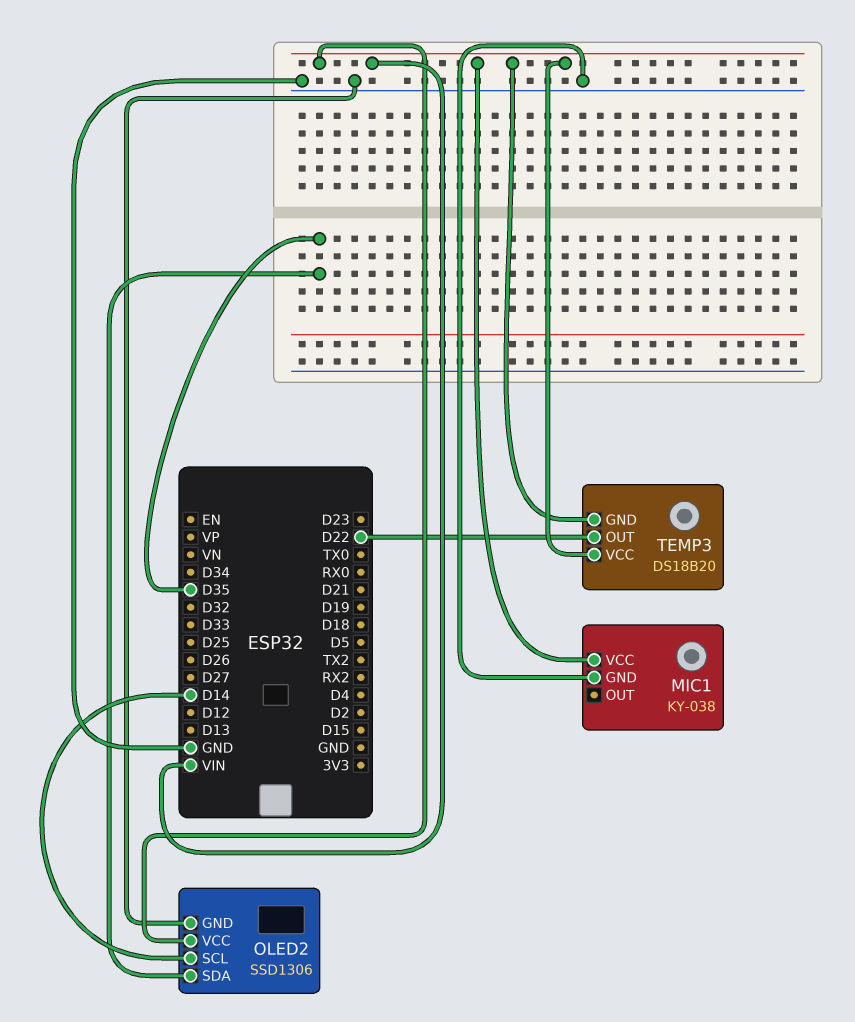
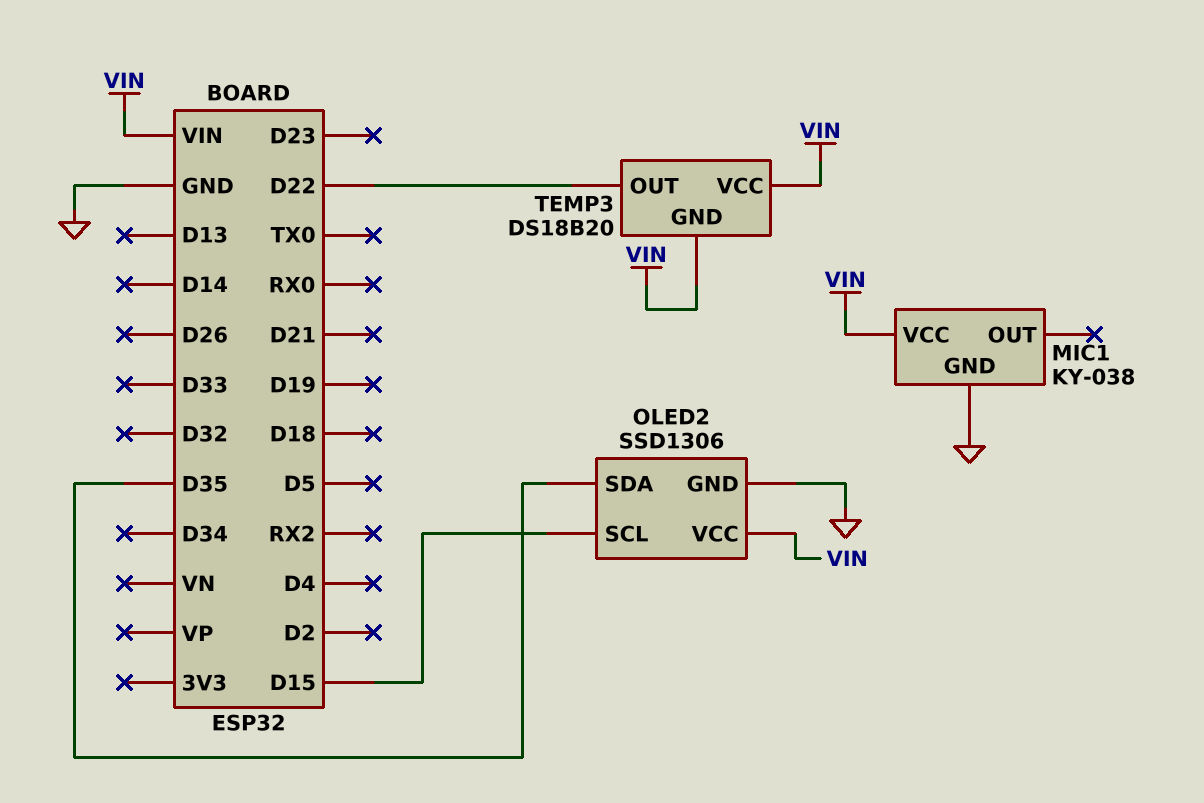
OLED2 pin SCL: D14 -> D15

